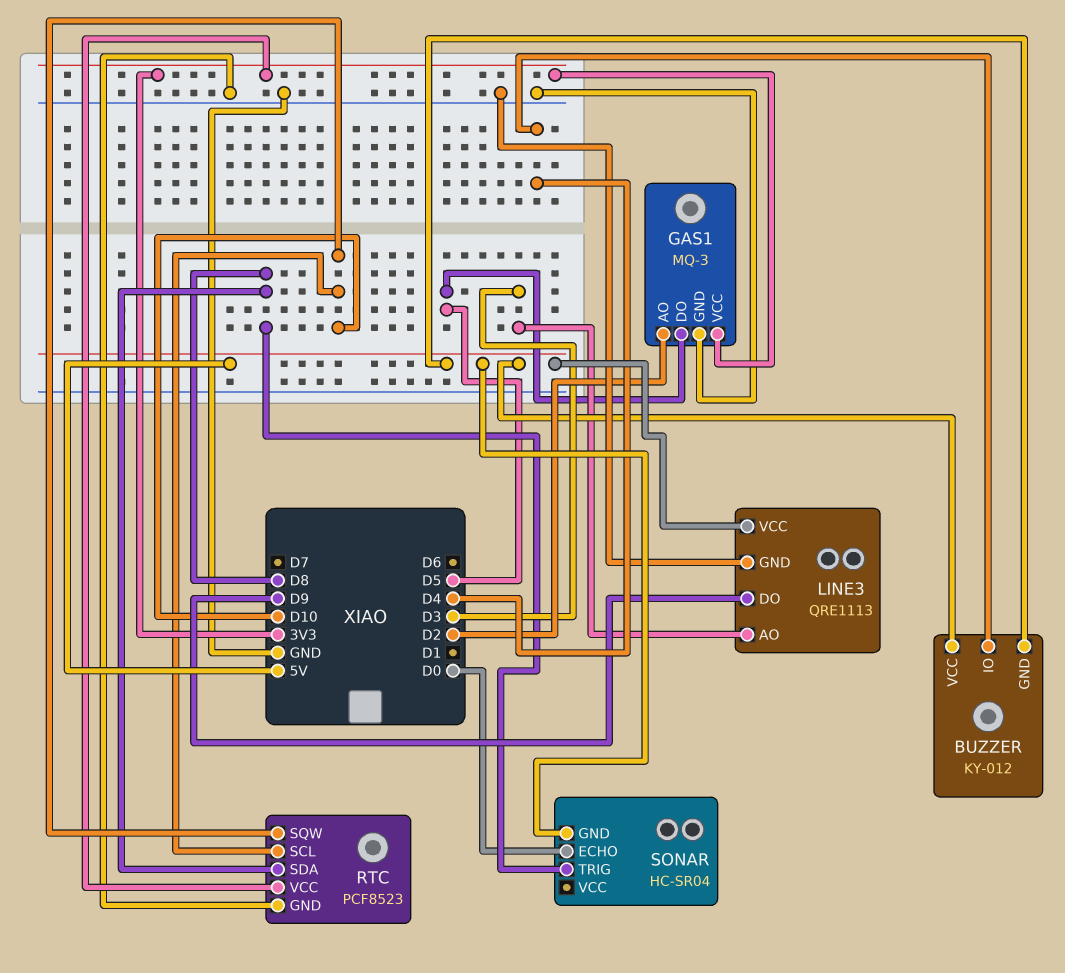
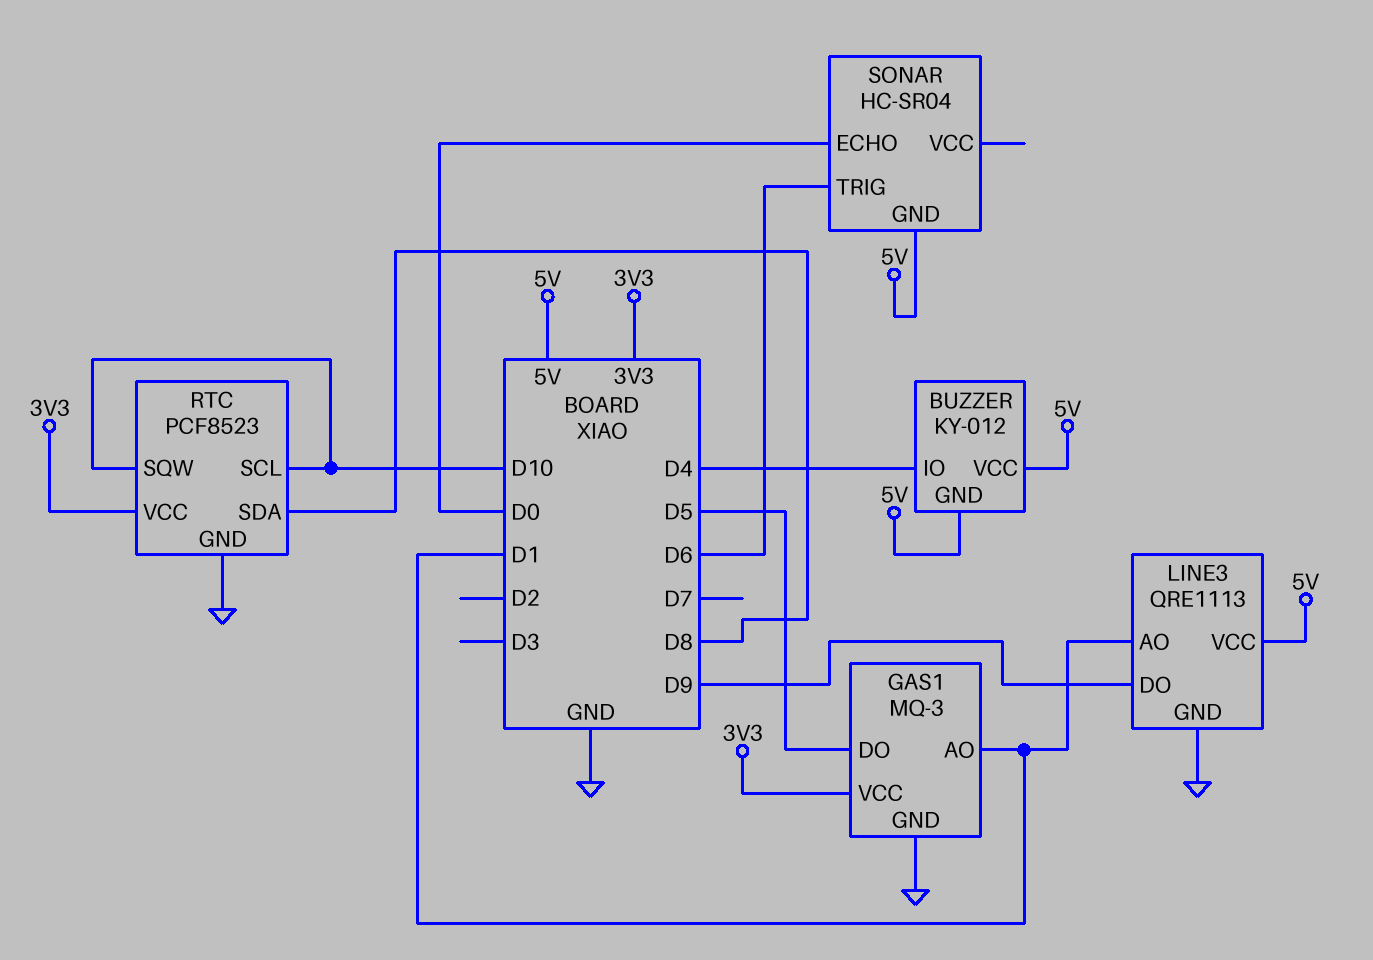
GAS1 pin AO: D2 -> D1
LINE3 pin AO: D3 -> D1
SONAR pin TRIG: D8 -> D6

